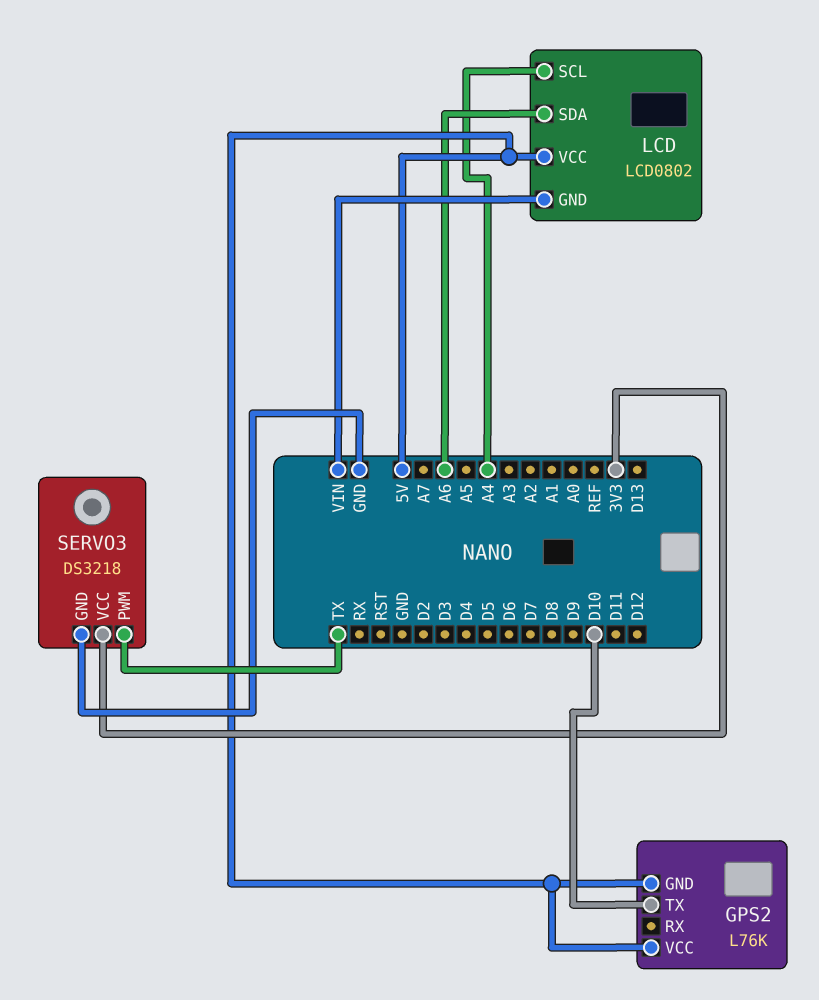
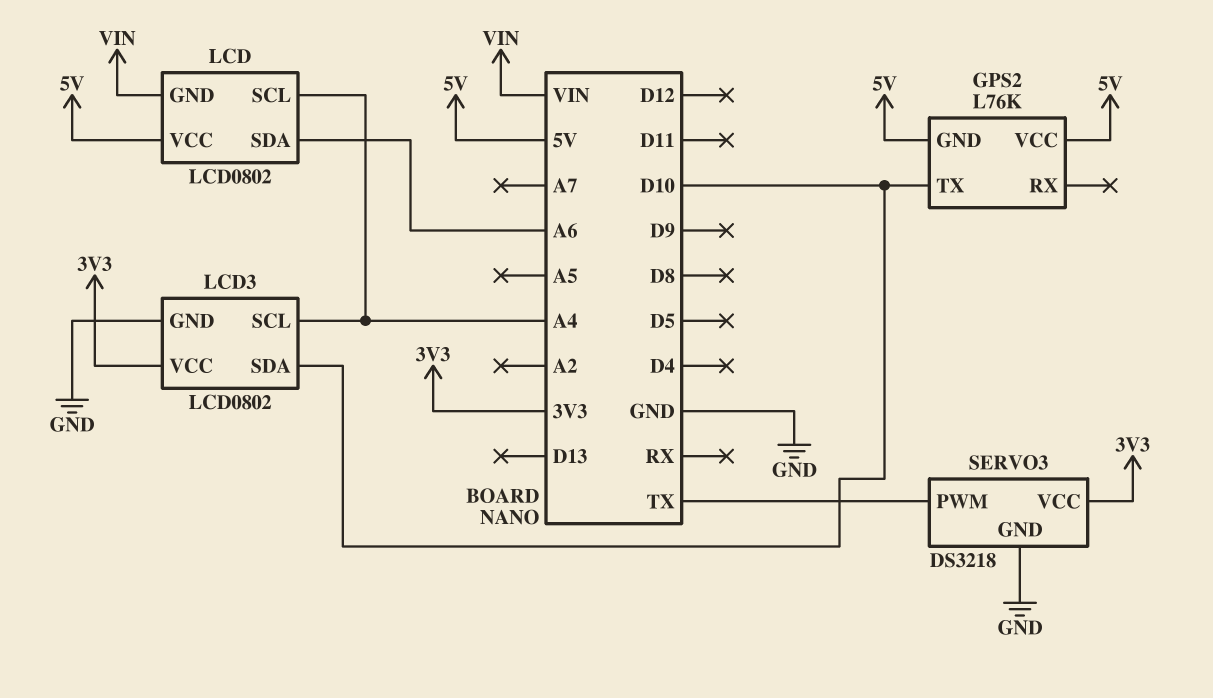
LCD3: none -> LCD0802
LCD3 pin GND: none -> GND
LCD3 pin SCL: none -> A4
LCD3 pin SDA: none -> D10
LCD3 pin VCC: none -> 3V3

